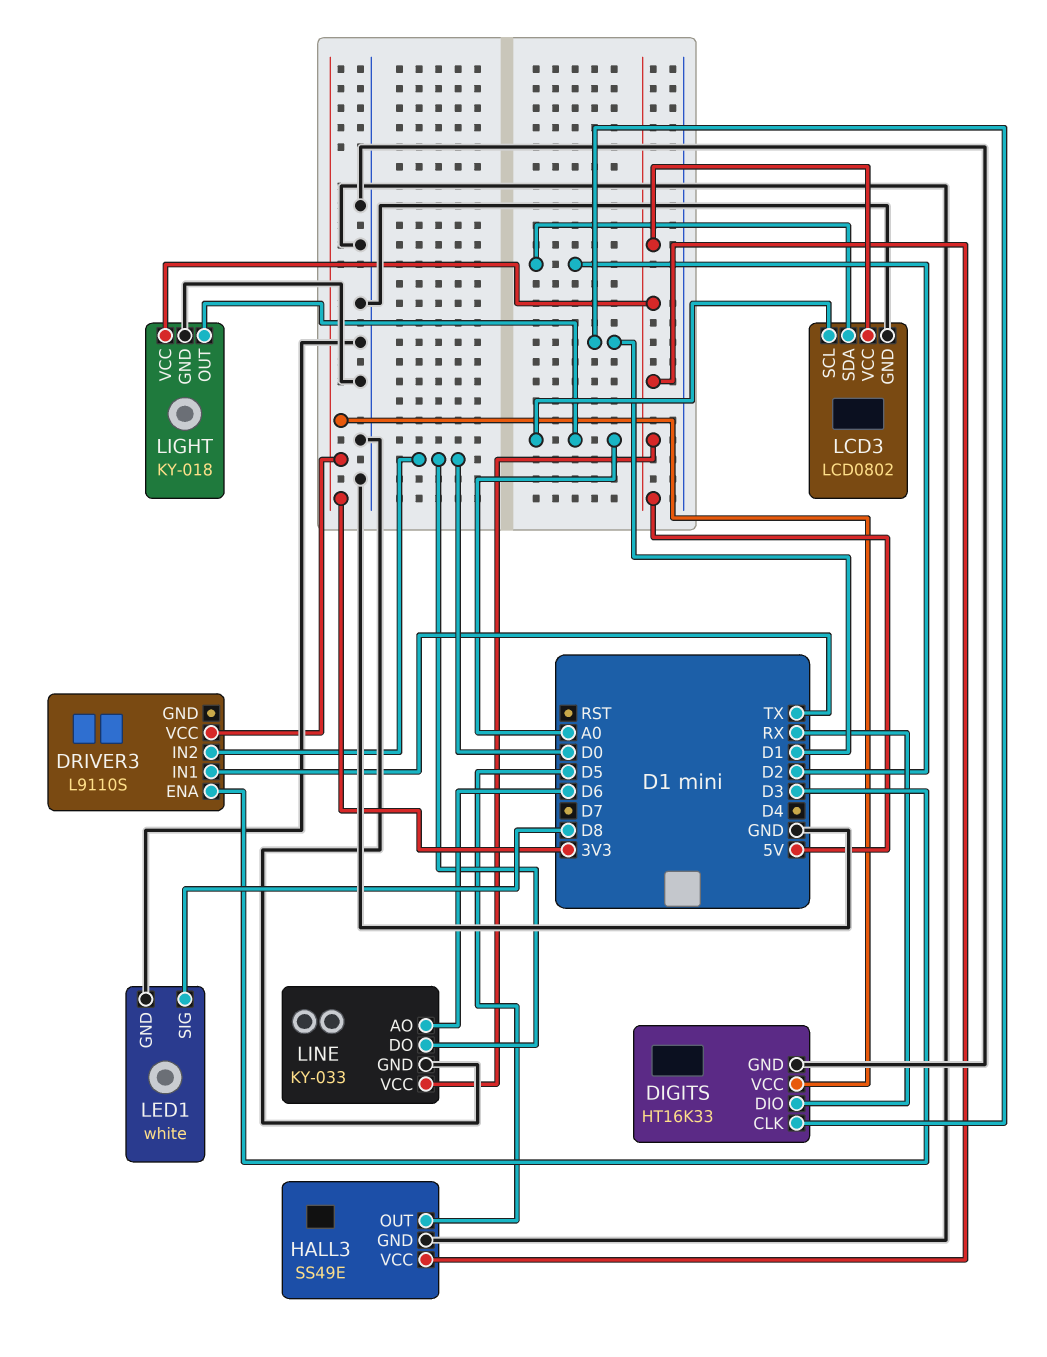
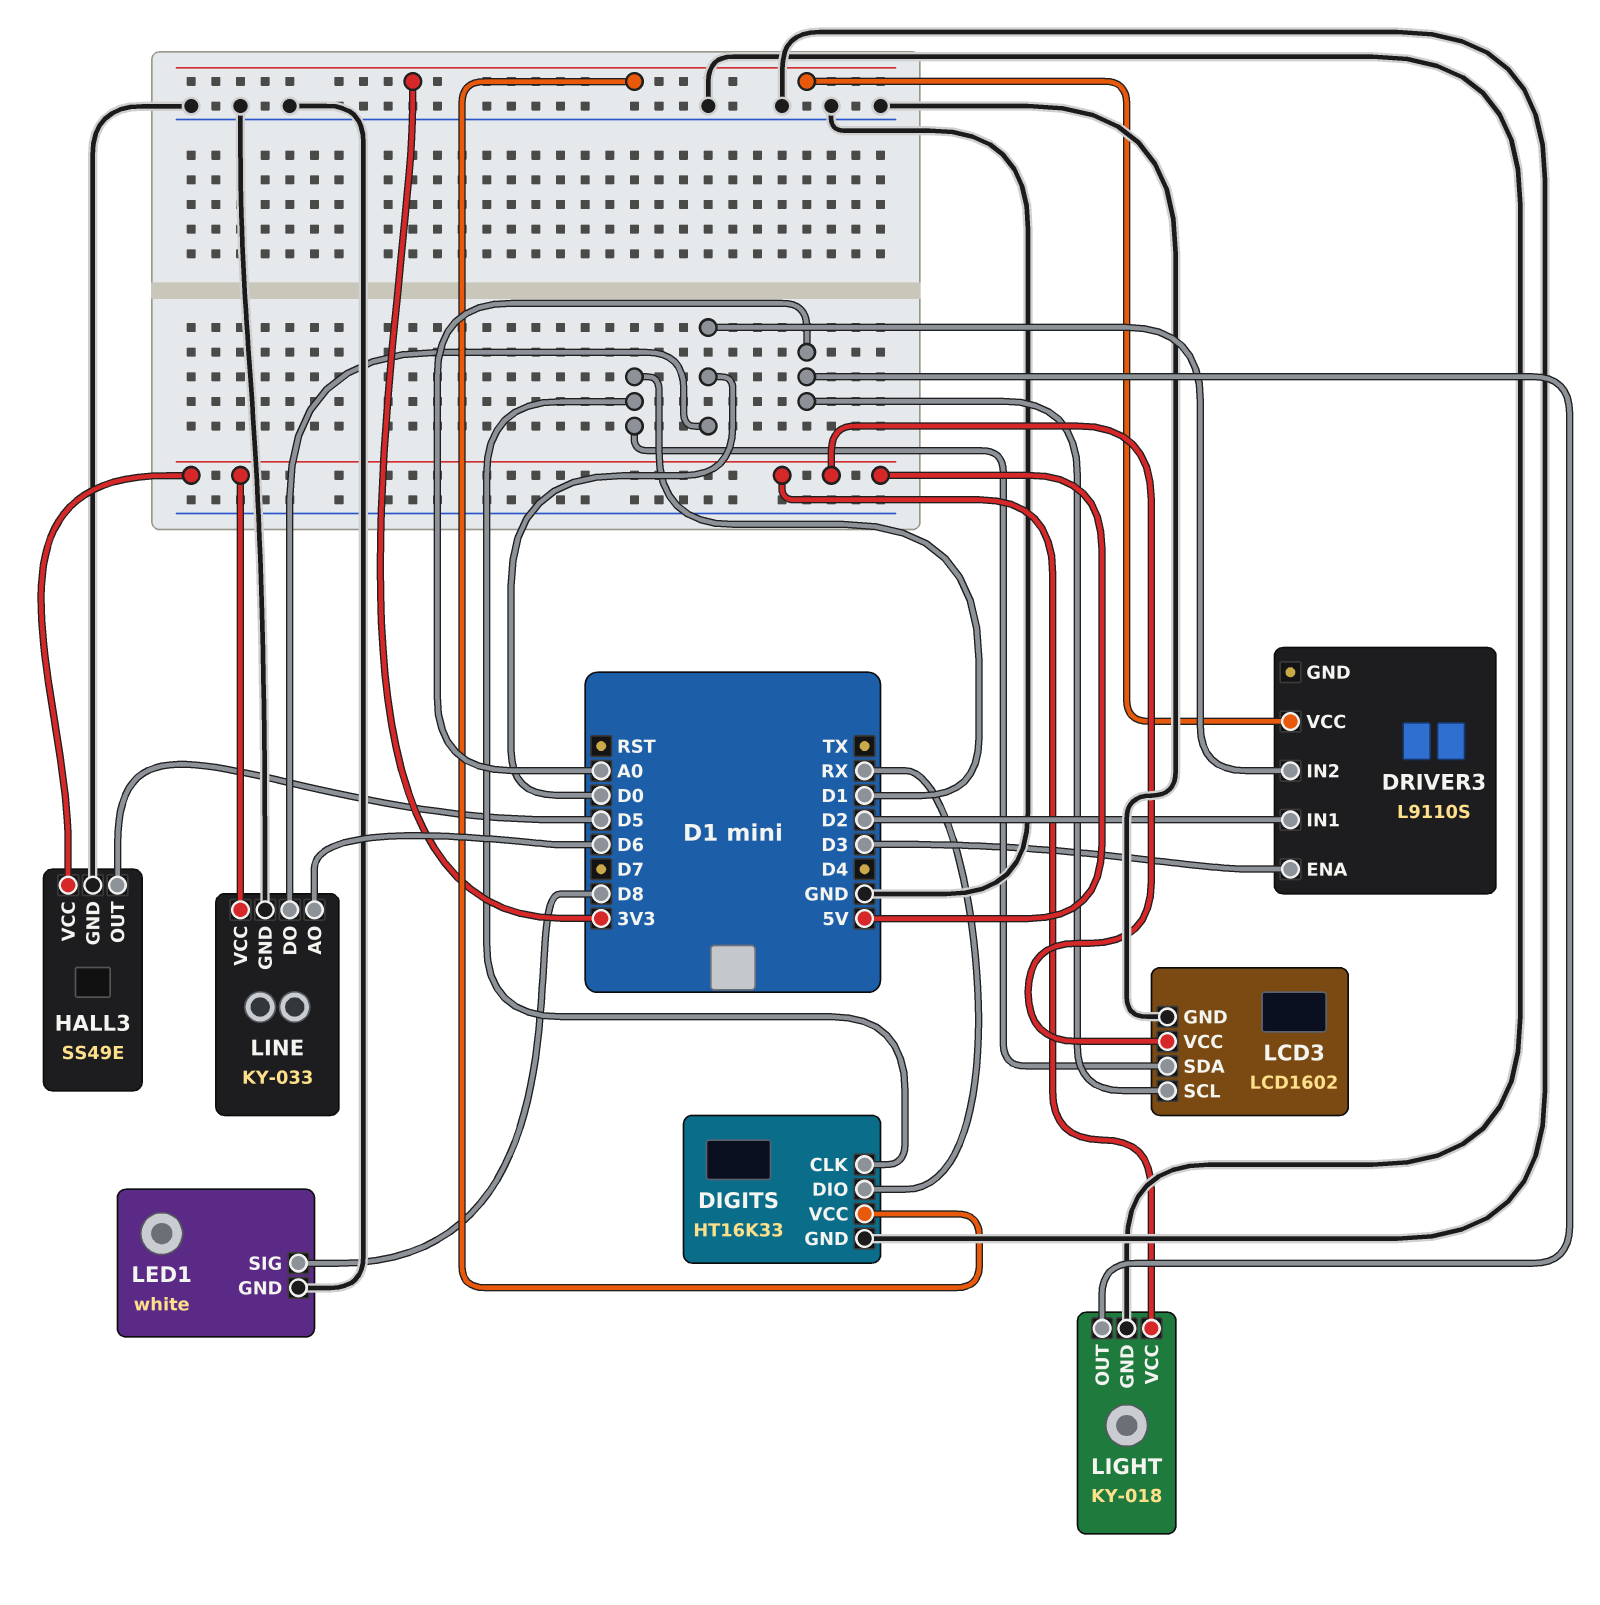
DRIVER3 pin IN1: TX -> D2
LCD3: LCD0802 -> LCD1602
LCD3 pin SDA: D2 -> D1

